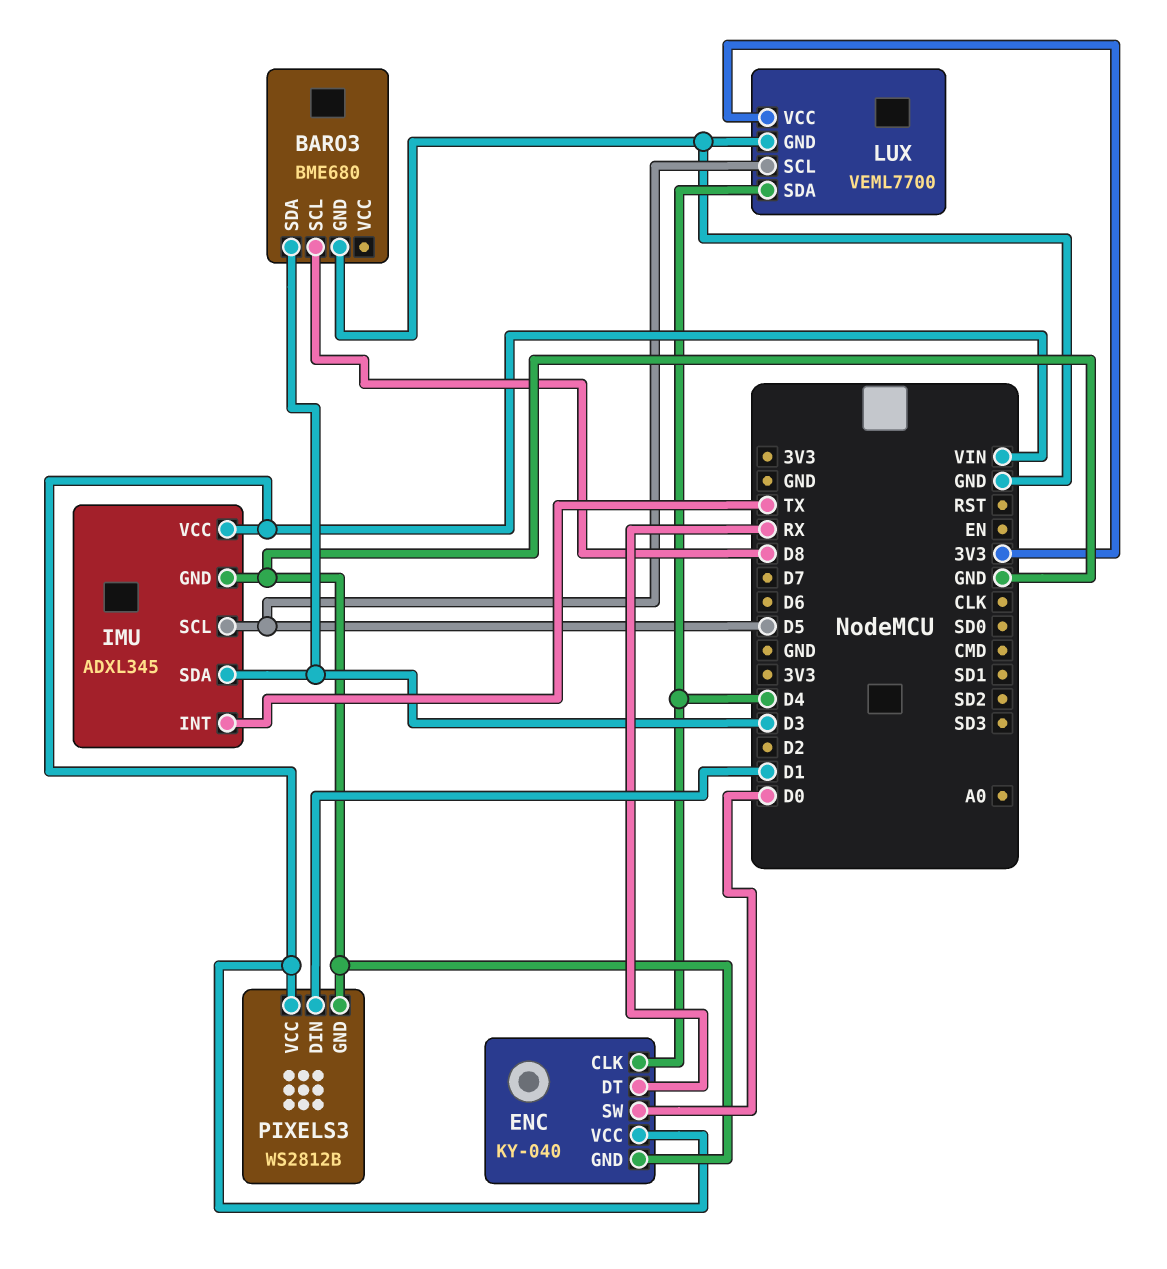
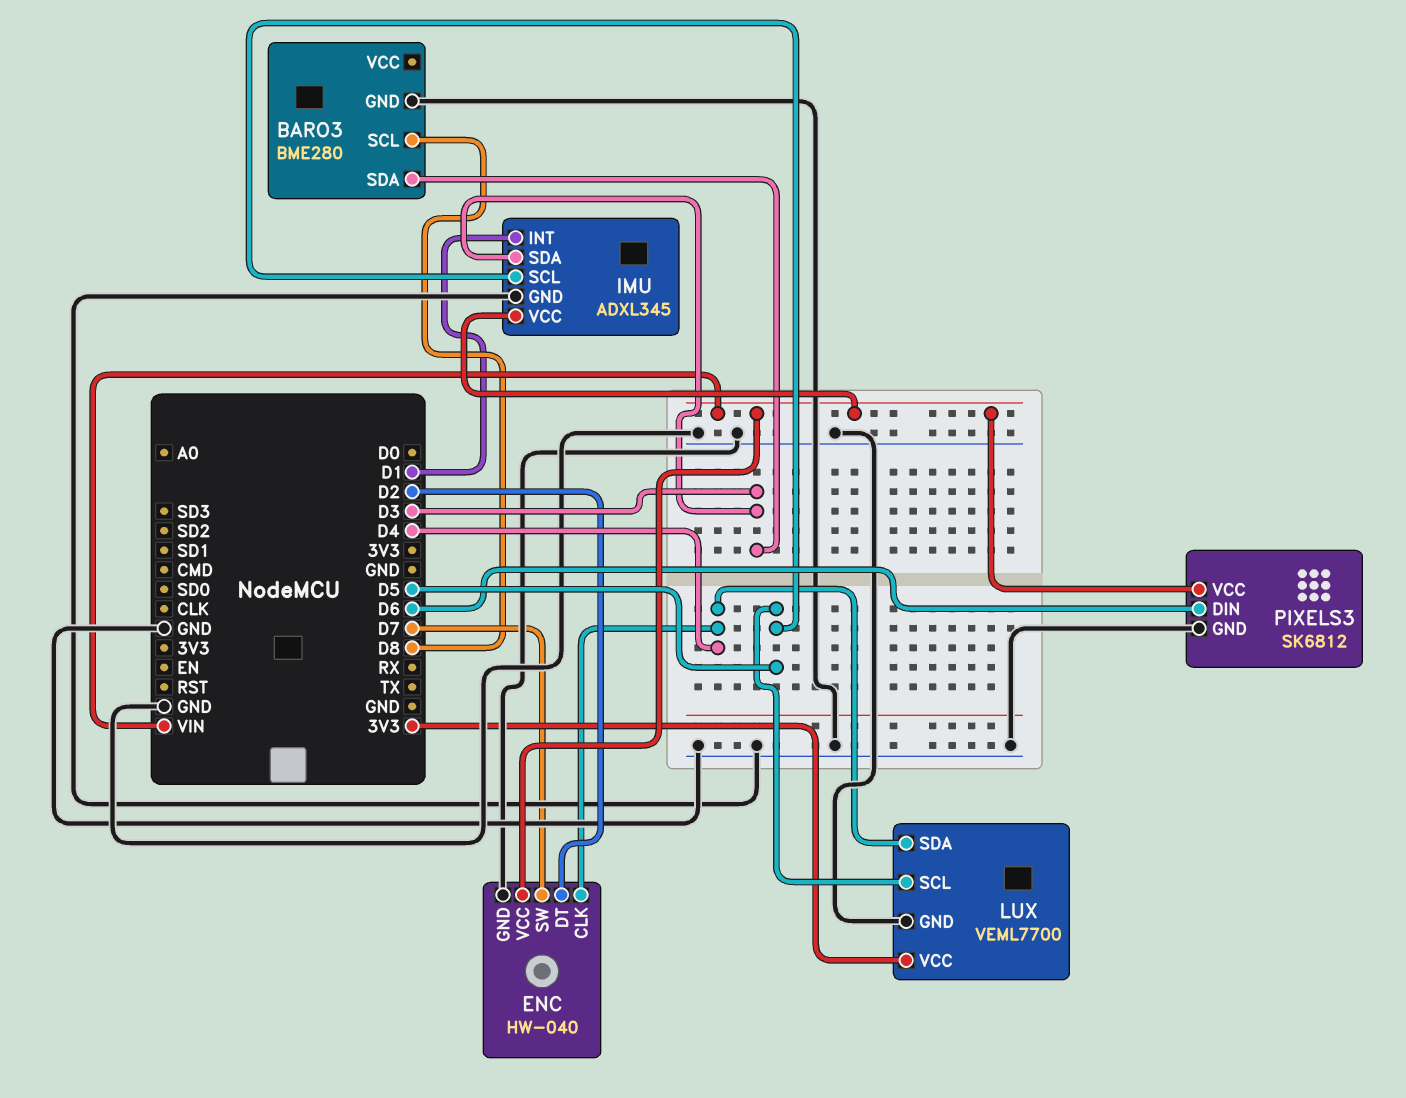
BARO3: BME680 -> BME280
ENC: KY-040 -> HW-040
ENC pin DT: RX -> D2
ENC pin SW: D0 -> D7
IMU pin INT: TX -> D1
PIXELS3: WS2812B -> SK6812
PIXELS3 pin DIN: D1 -> D6

